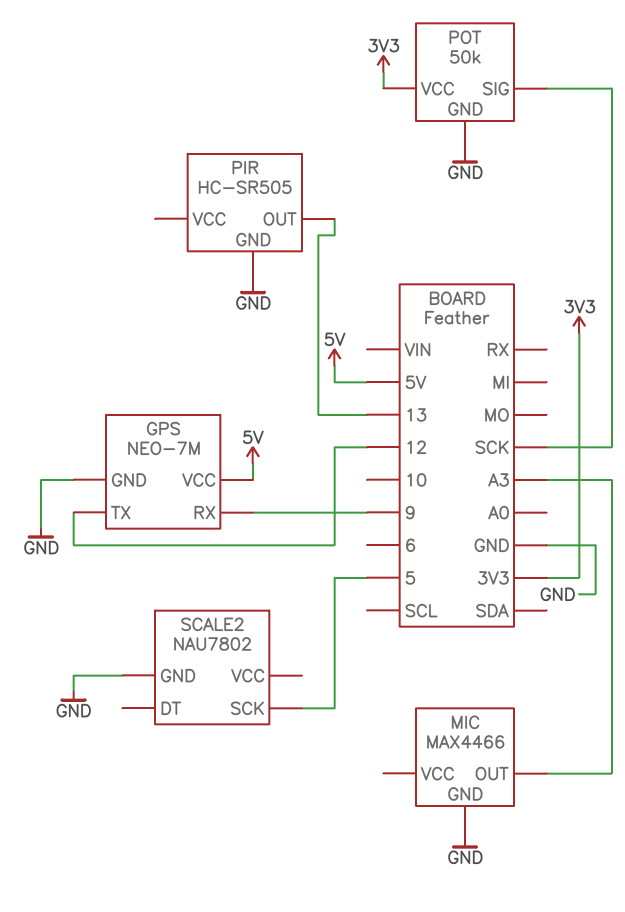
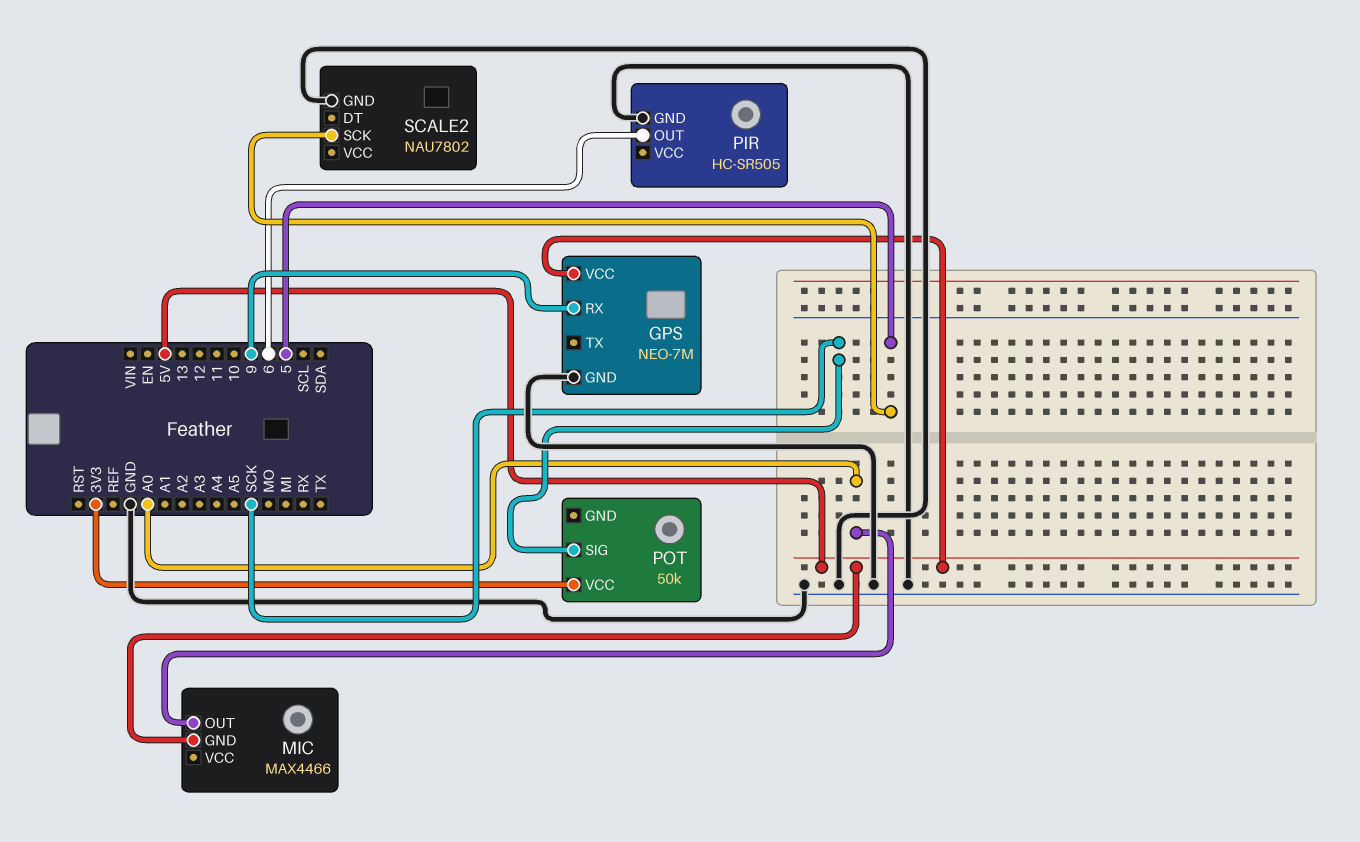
GPS pin TX: 12 -> none
MIC pin GND: GND -> 5V
MIC pin OUT: A3 -> A0
PIR pin OUT: 13 -> 6
POT pin GND: GND -> none

